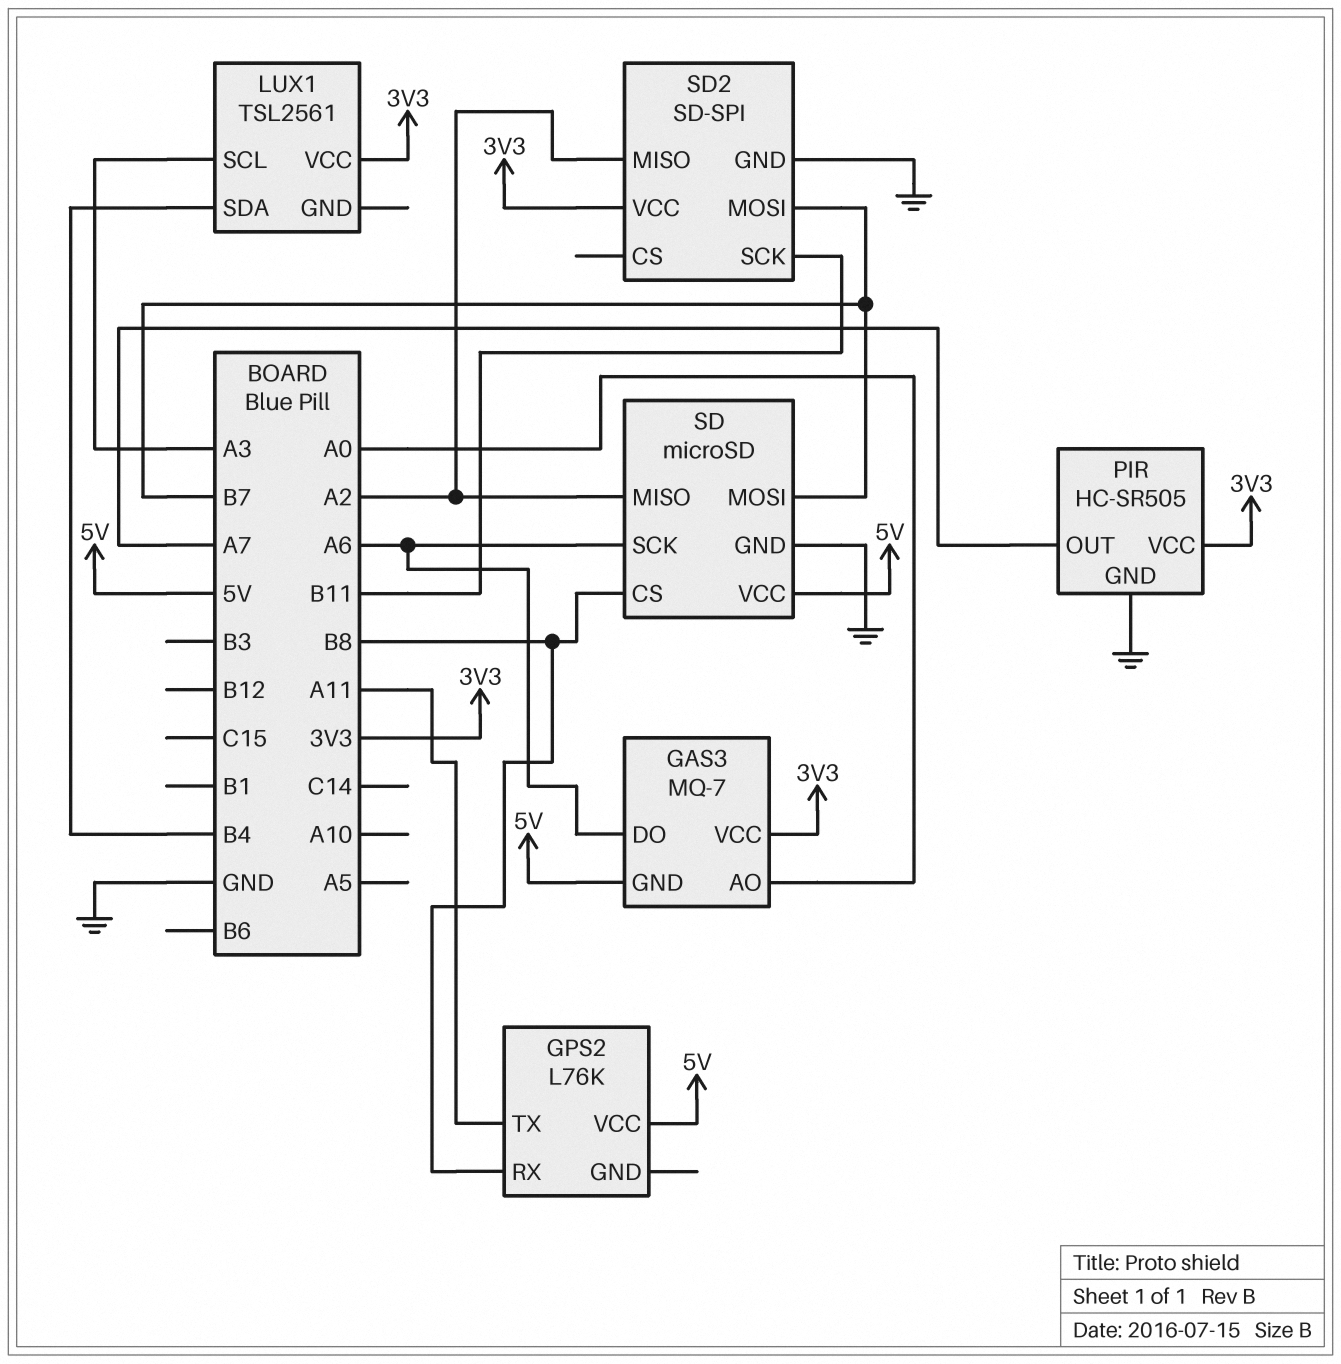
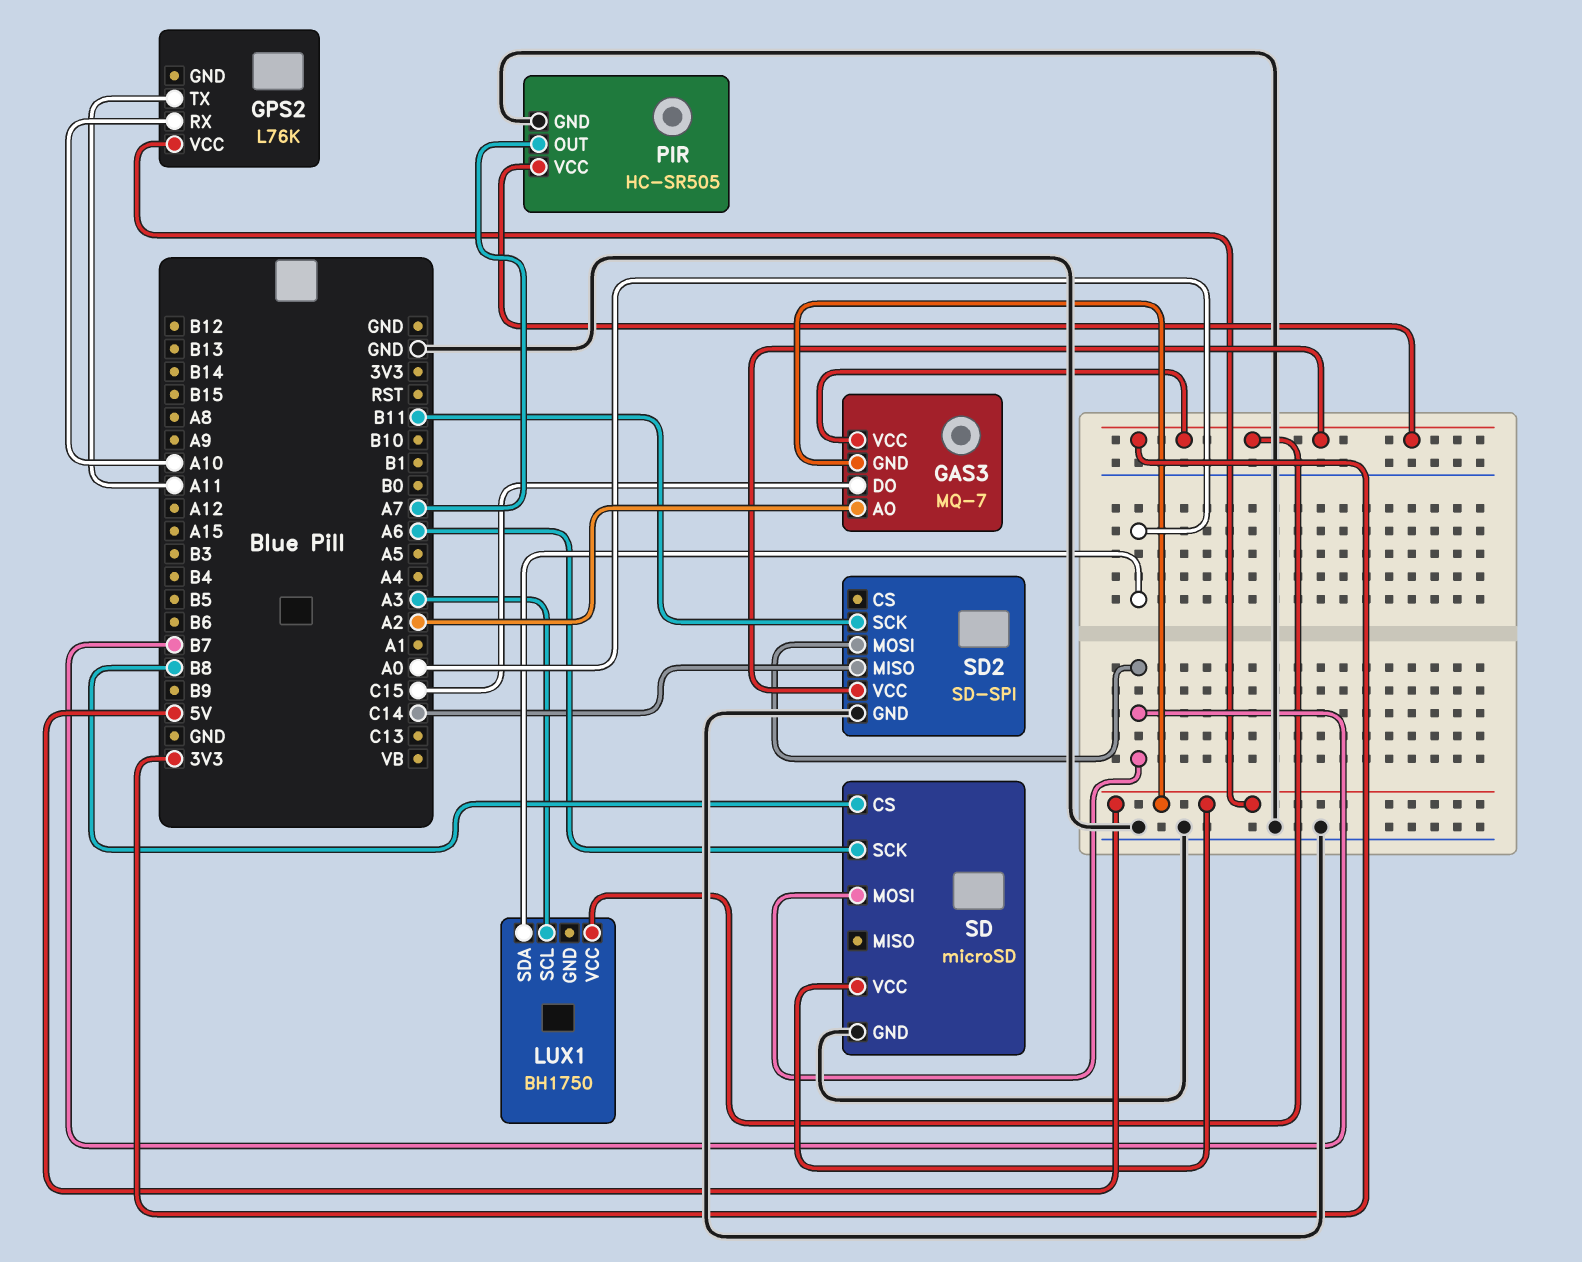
GAS3 pin AO: A0 -> A2
GAS3 pin DO: A6 -> C15
GPS2 pin RX: B8 -> A10
LUX1: TSL2561 -> BH1750
LUX1 pin SDA: B4 -> A0
SD pin MISO: A2 -> none
SD2 pin MISO: A2 -> C14

